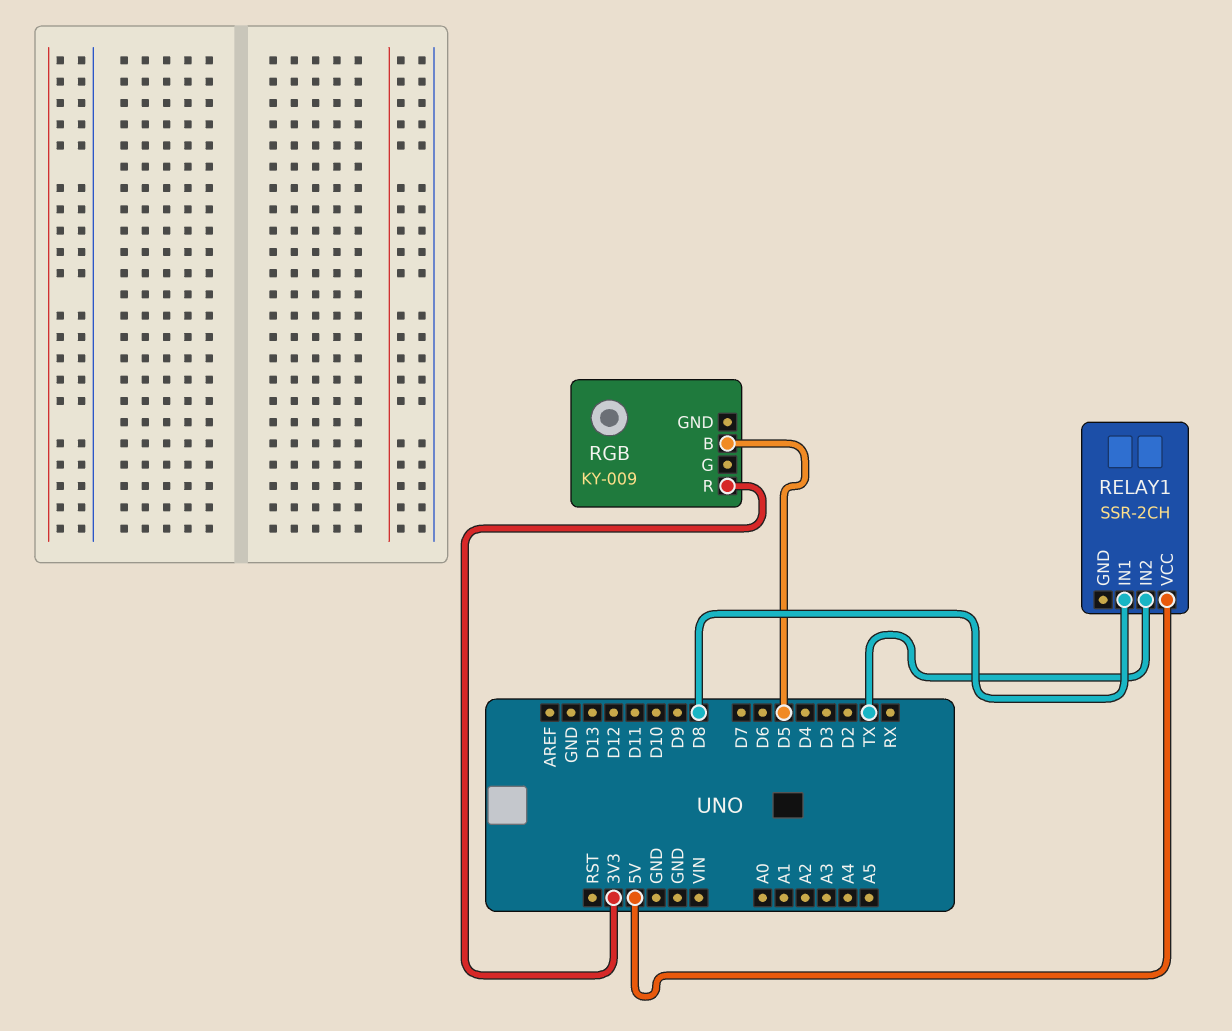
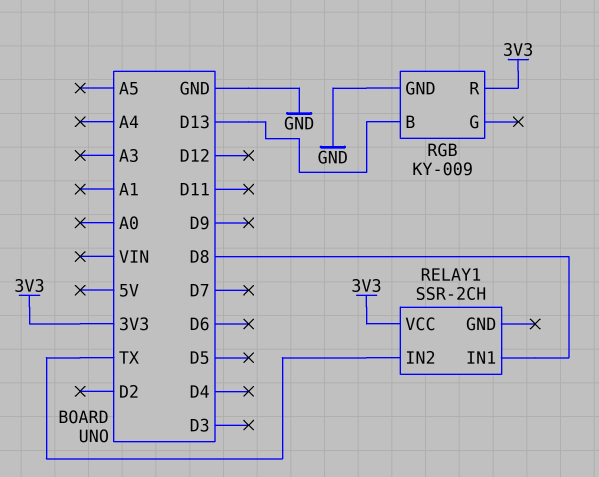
RELAY1 pin VCC: 5V -> 3V3
RGB pin B: D5 -> D13
RGB pin GND: none -> GND

